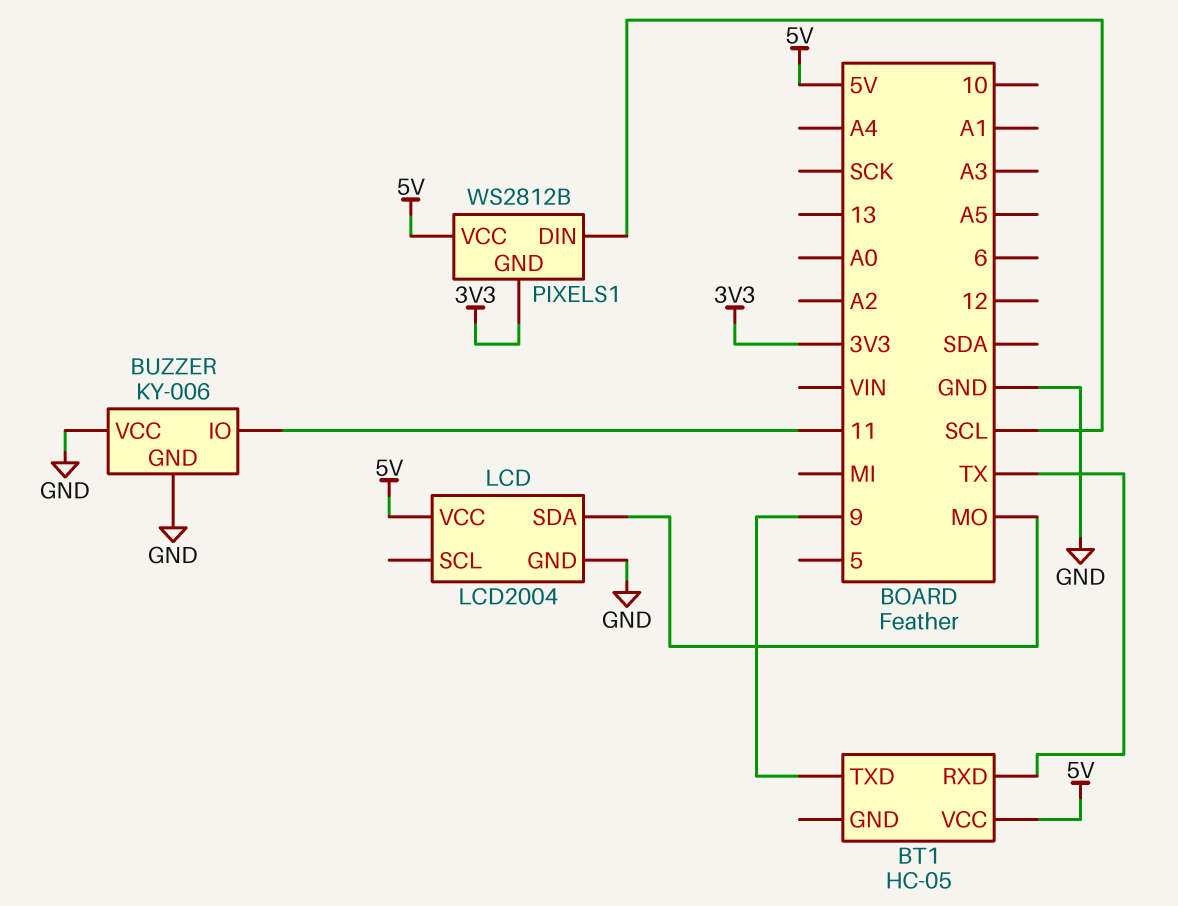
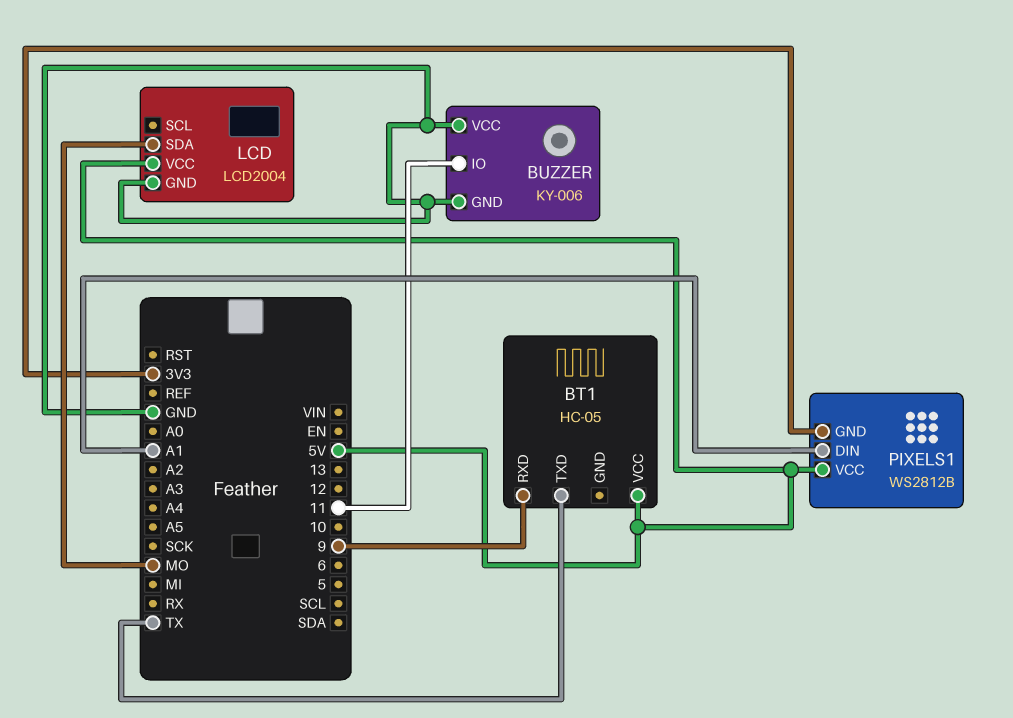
BT1 pin RXD: TX -> 9
BT1 pin TXD: 9 -> TX
PIXELS1 pin DIN: SCL -> A1

